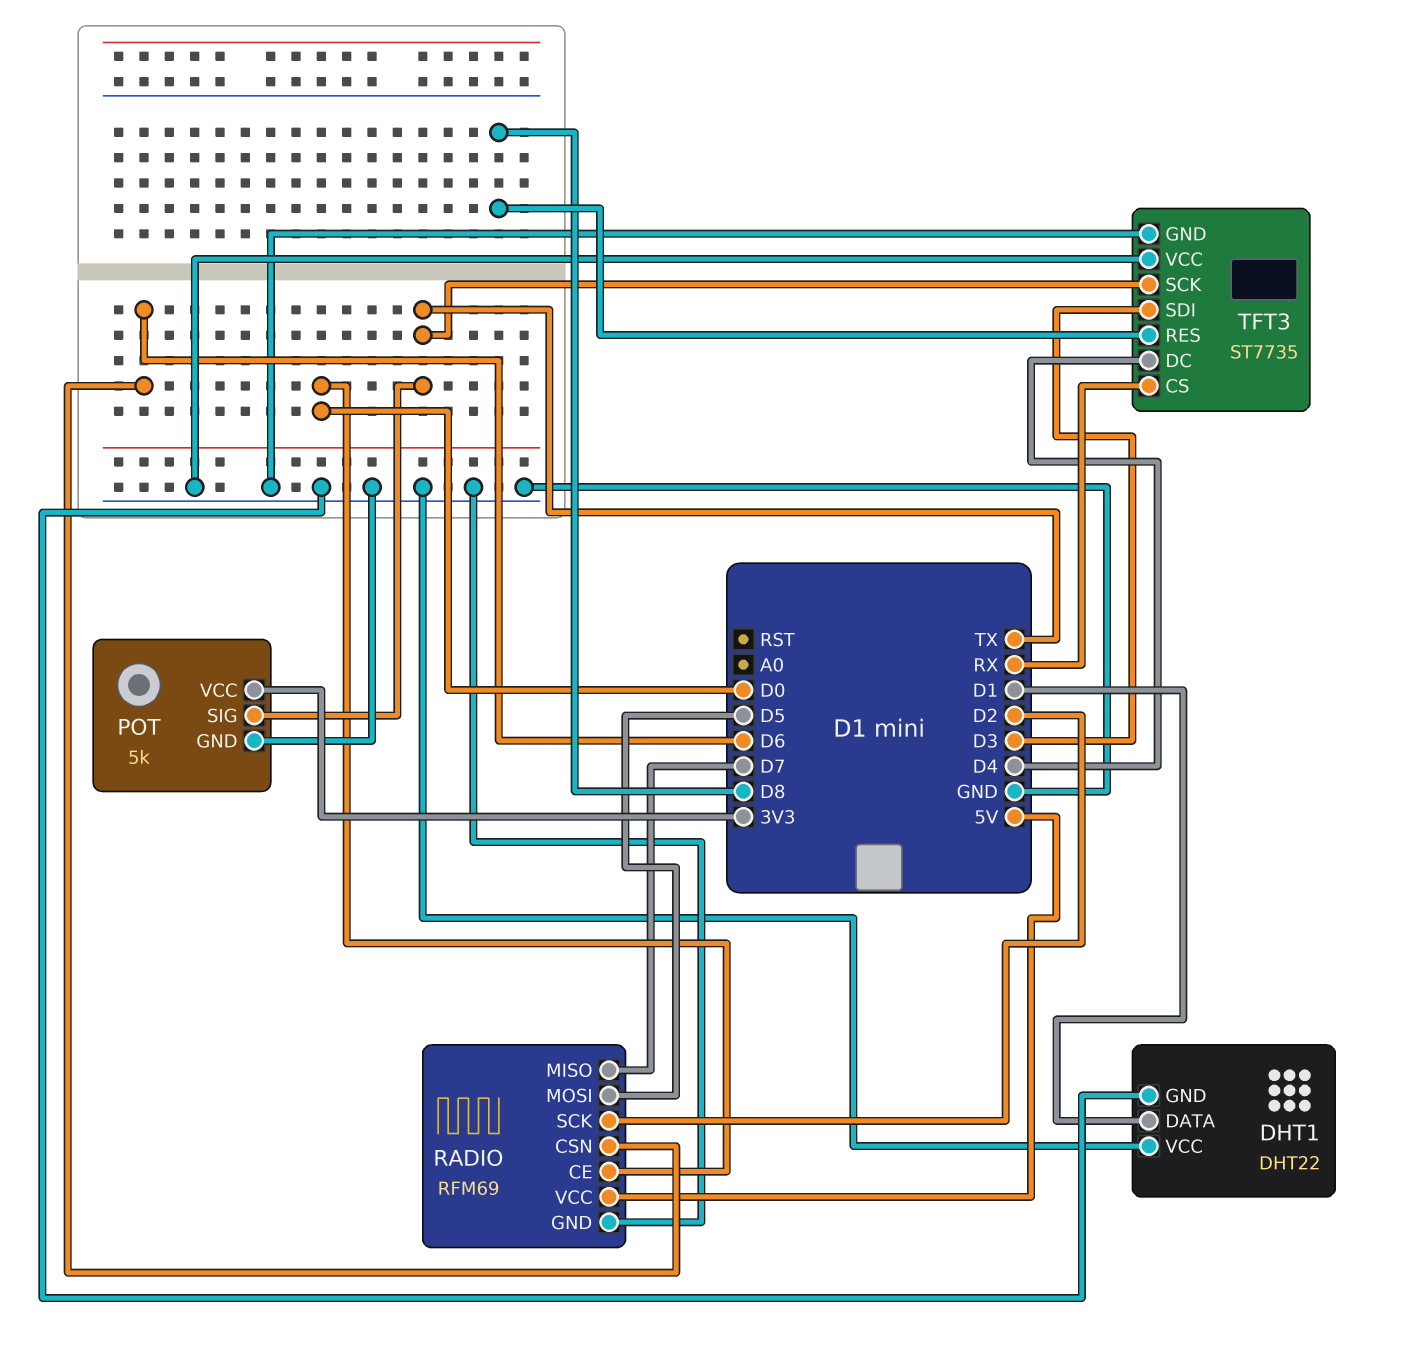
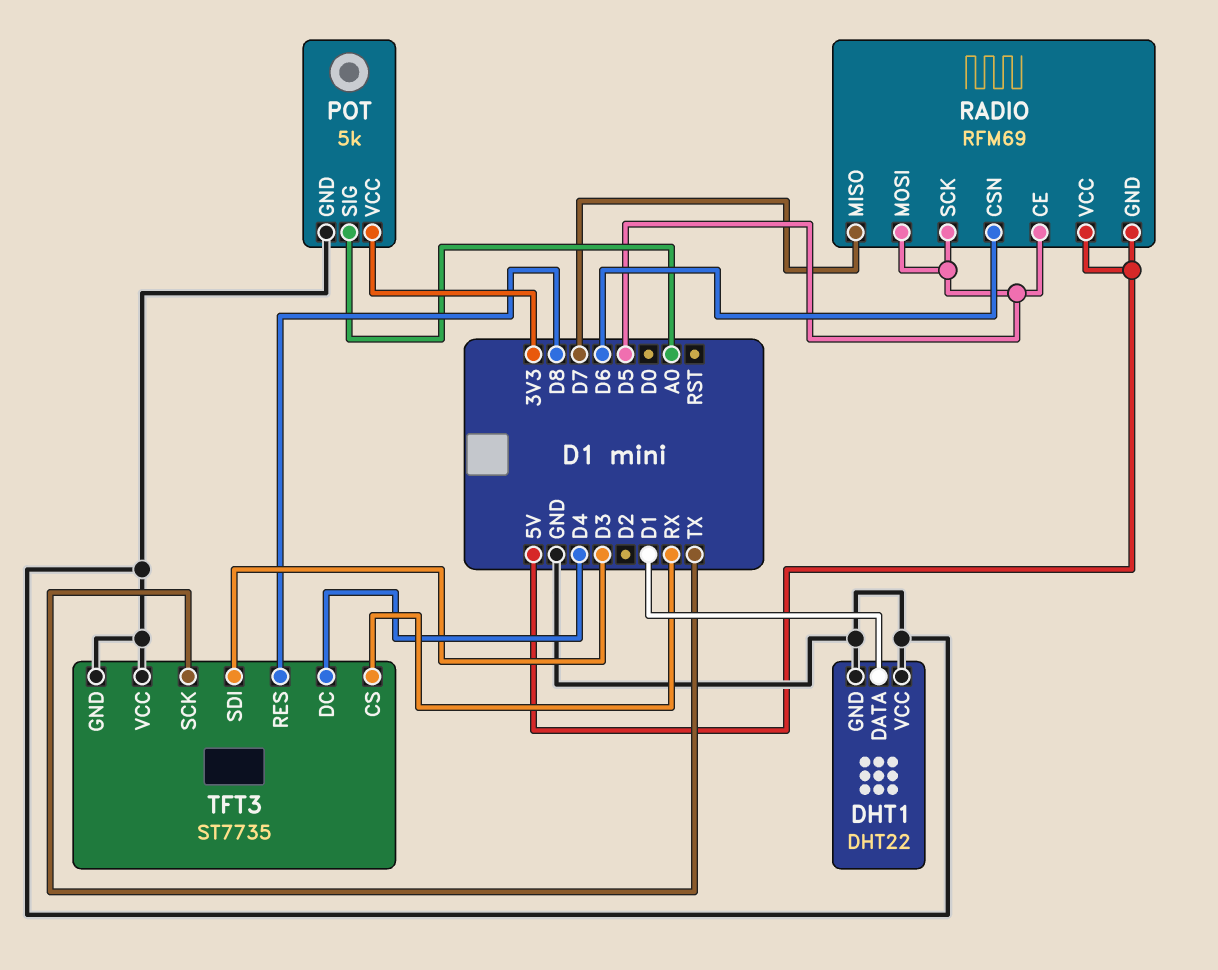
POT pin SIG: TX -> A0
RADIO pin CE: D0 -> D5
RADIO pin GND: GND -> 5V
RADIO pin SCK: D2 -> D5

